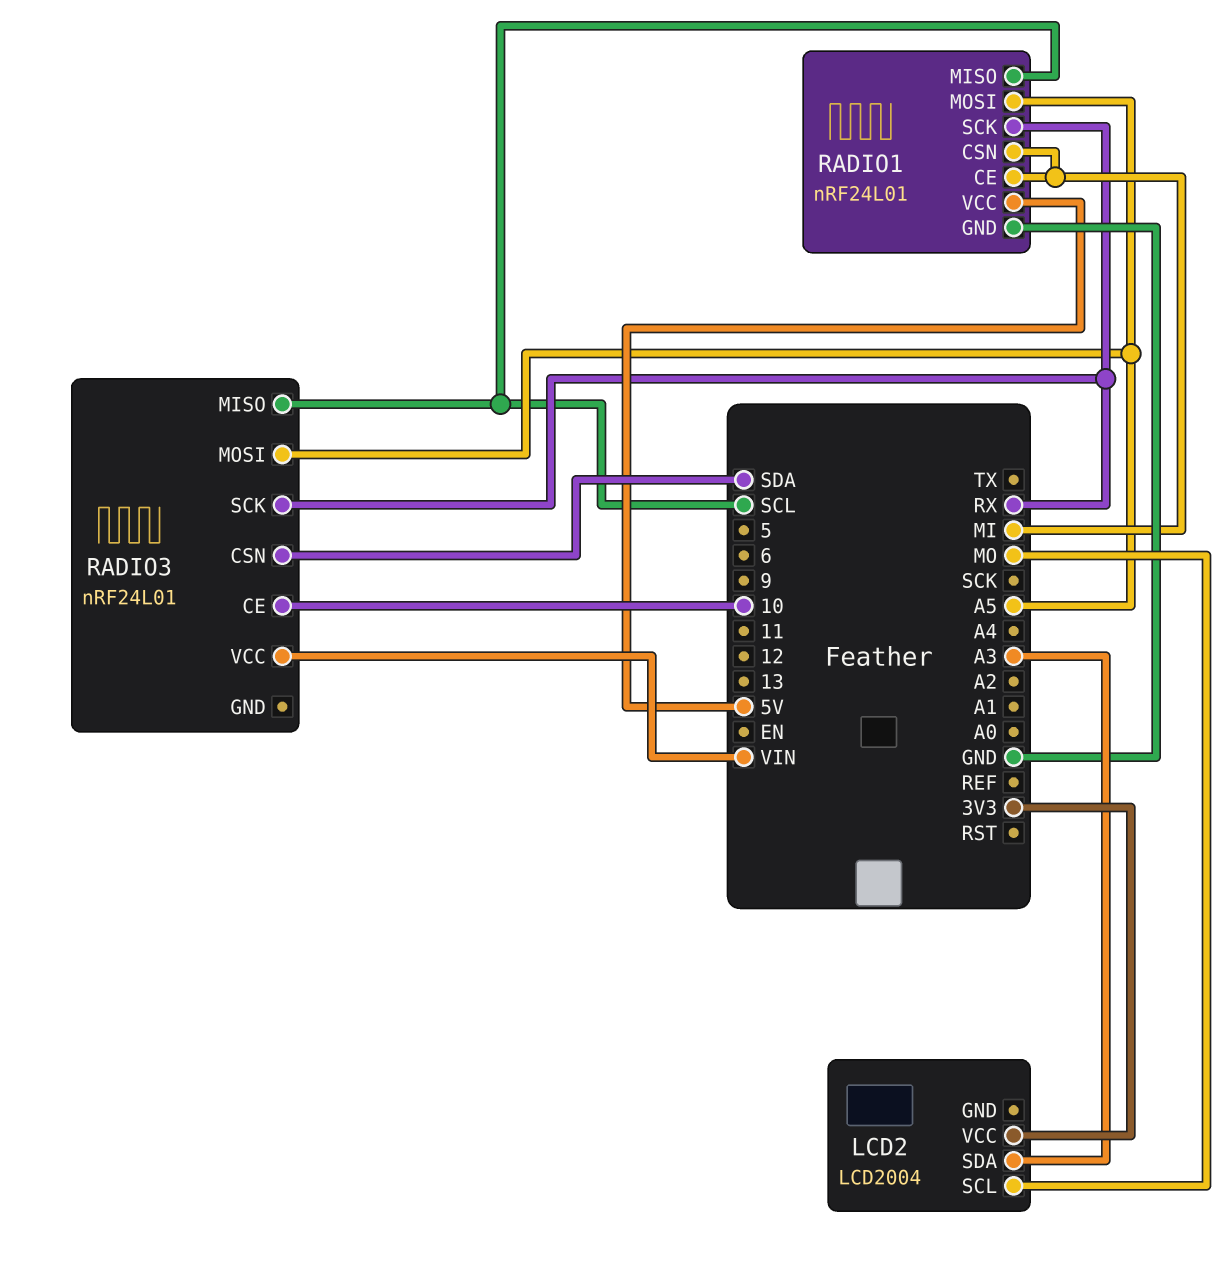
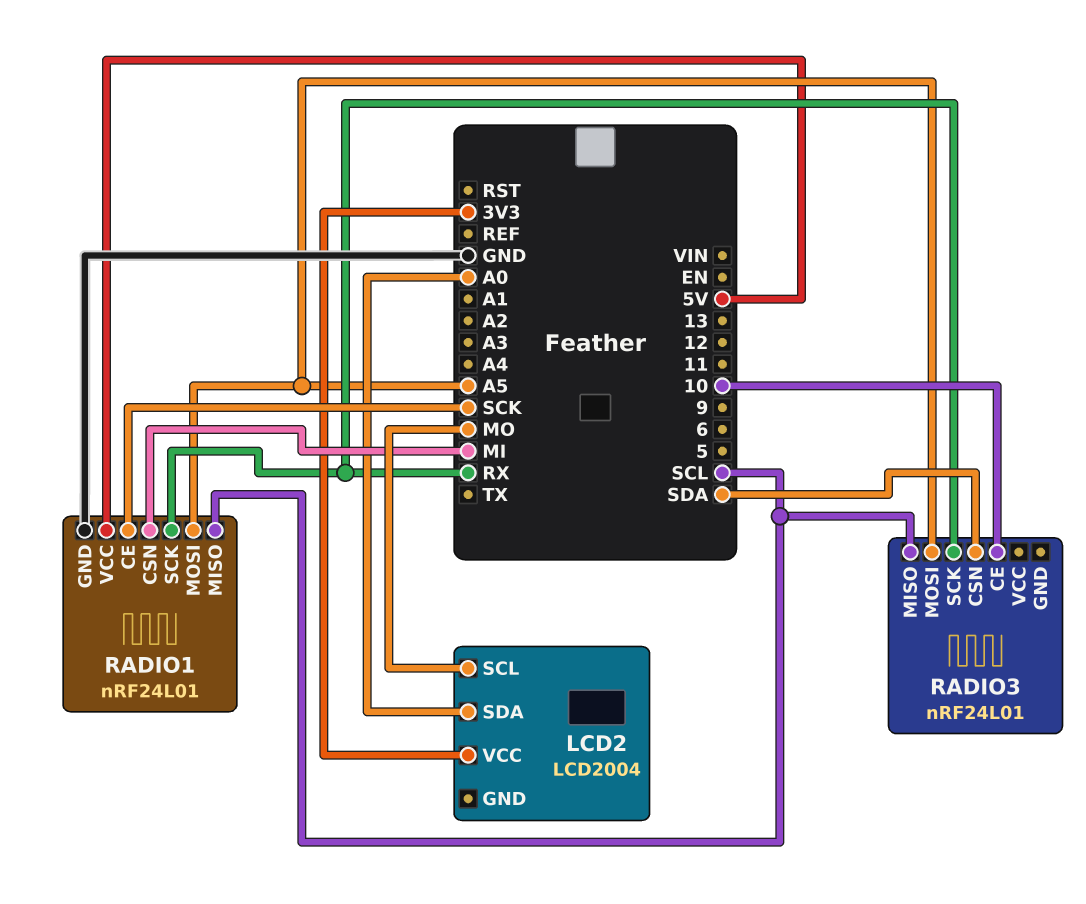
LCD2 pin SDA: A3 -> A0
RADIO1 pin CE: MI -> SCK
RADIO3 pin VCC: VIN -> none

